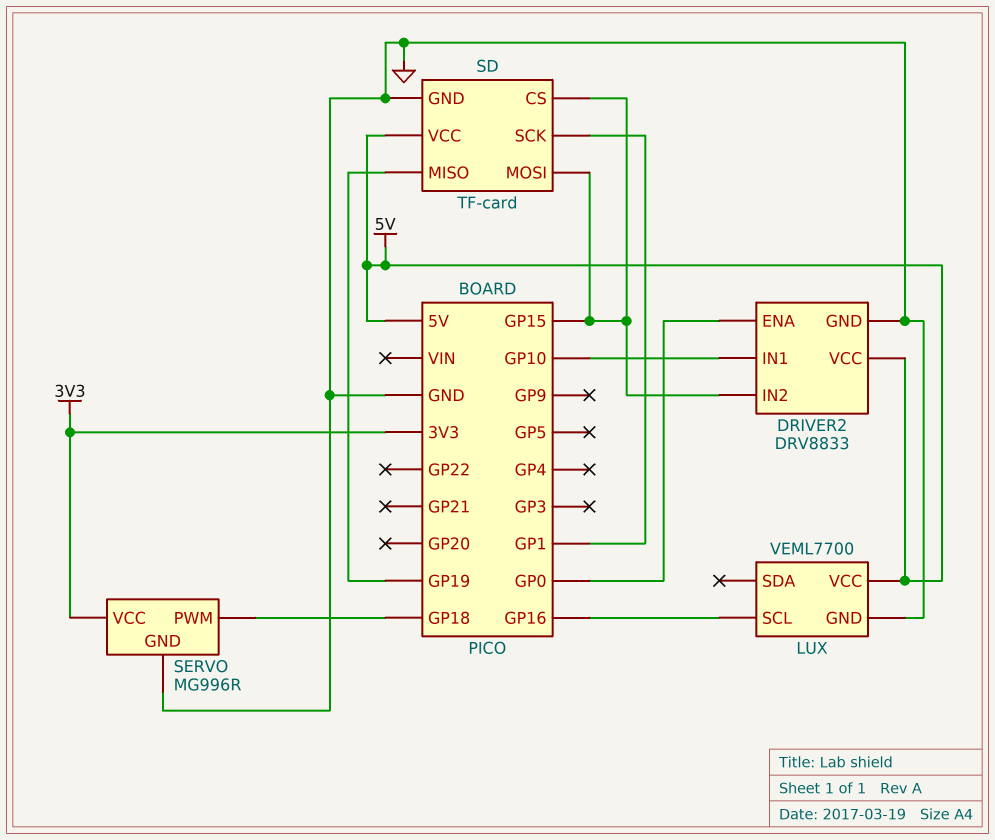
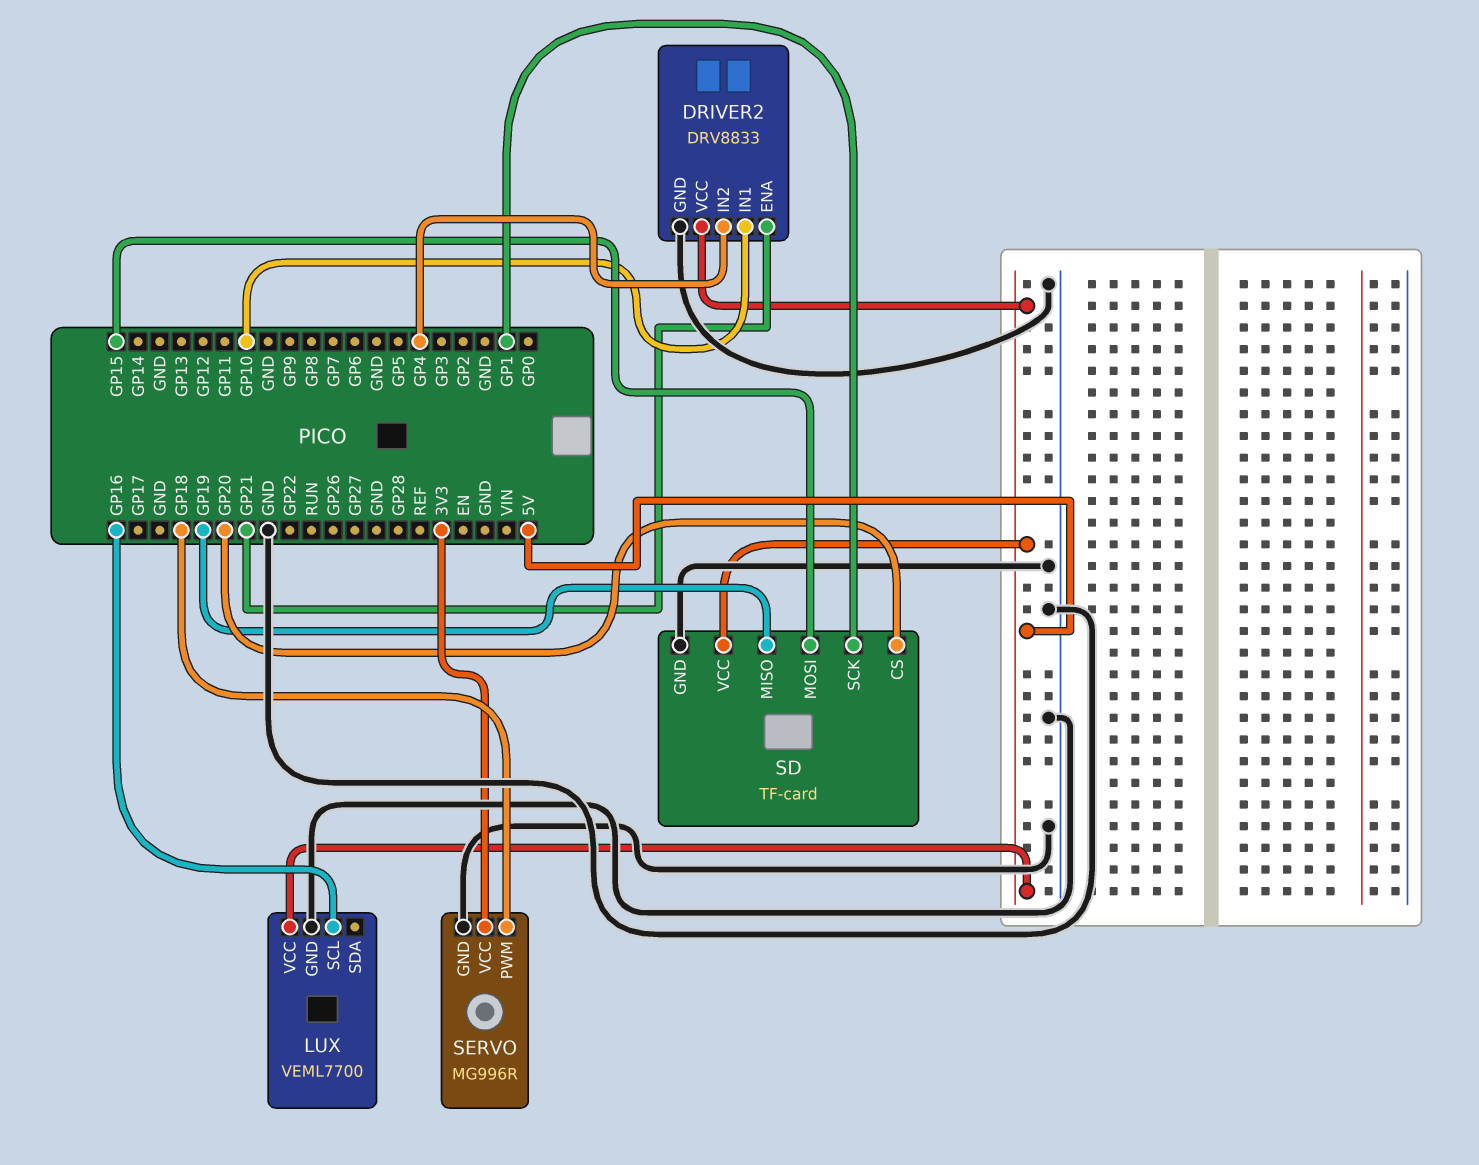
DRIVER2 pin ENA: GP0 -> GP21
DRIVER2 pin IN2: GP15 -> GP4
SD pin CS: GP15 -> GP20

